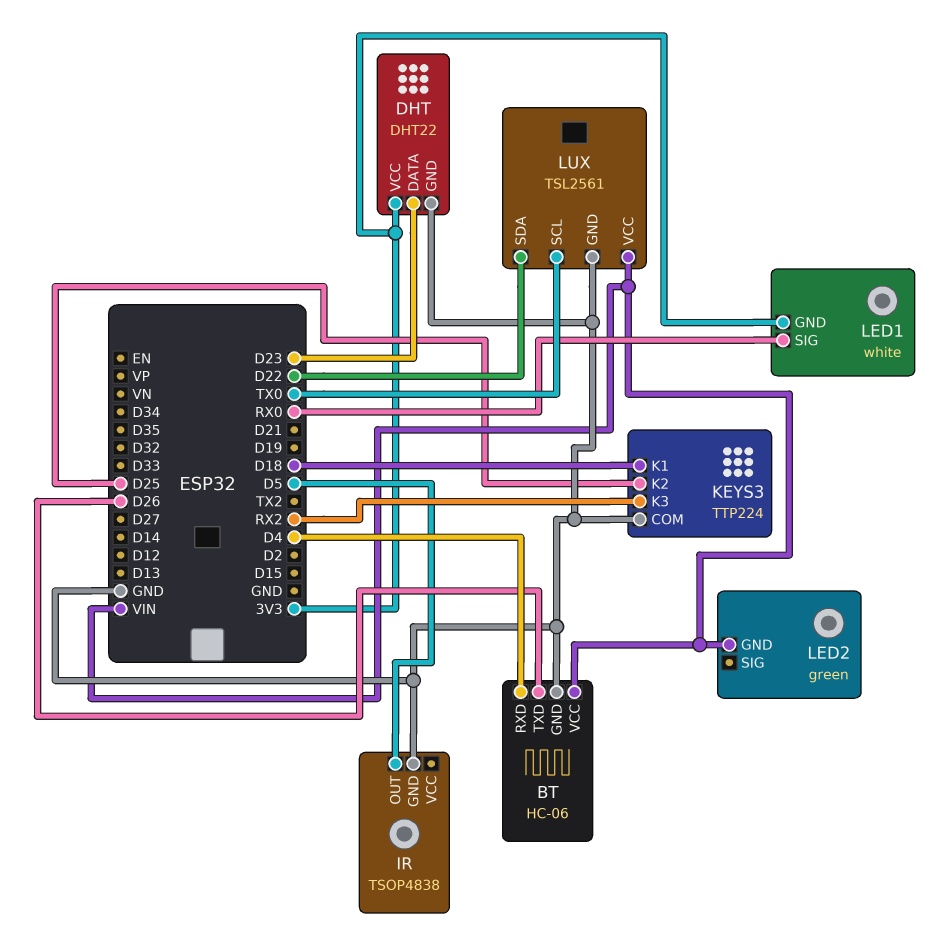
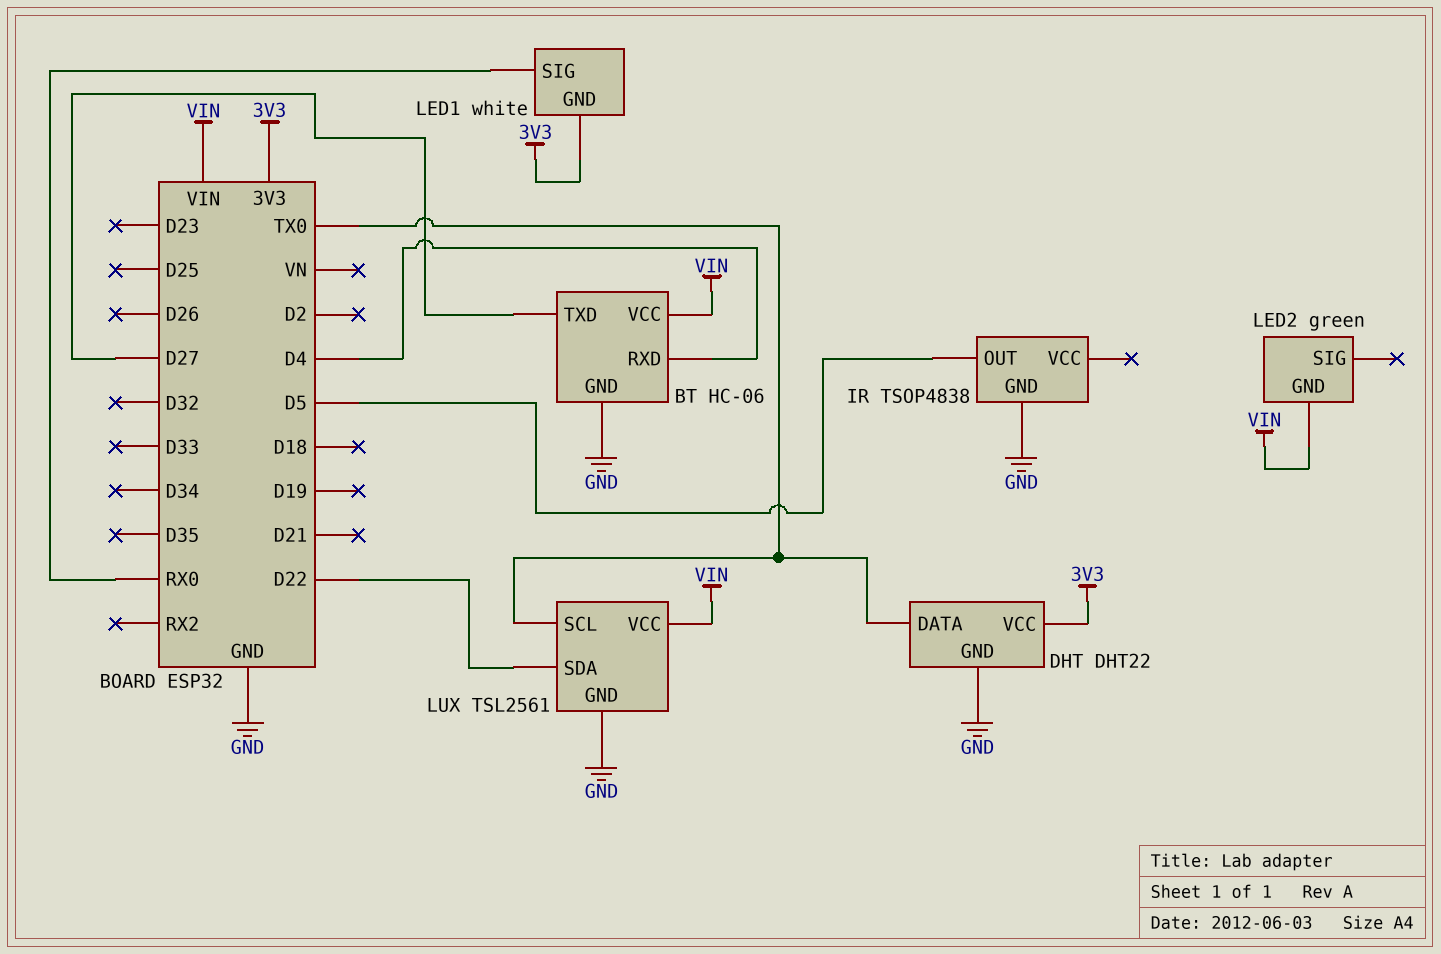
BT pin TXD: D26 -> D27
DHT pin DATA: D23 -> TX0
KEYS3: TTP224 -> none
KEYS3 pin COM: GND -> none
KEYS3 pin K1: D18 -> none
KEYS3 pin K2: D25 -> none
KEYS3 pin K3: RX2 -> none

